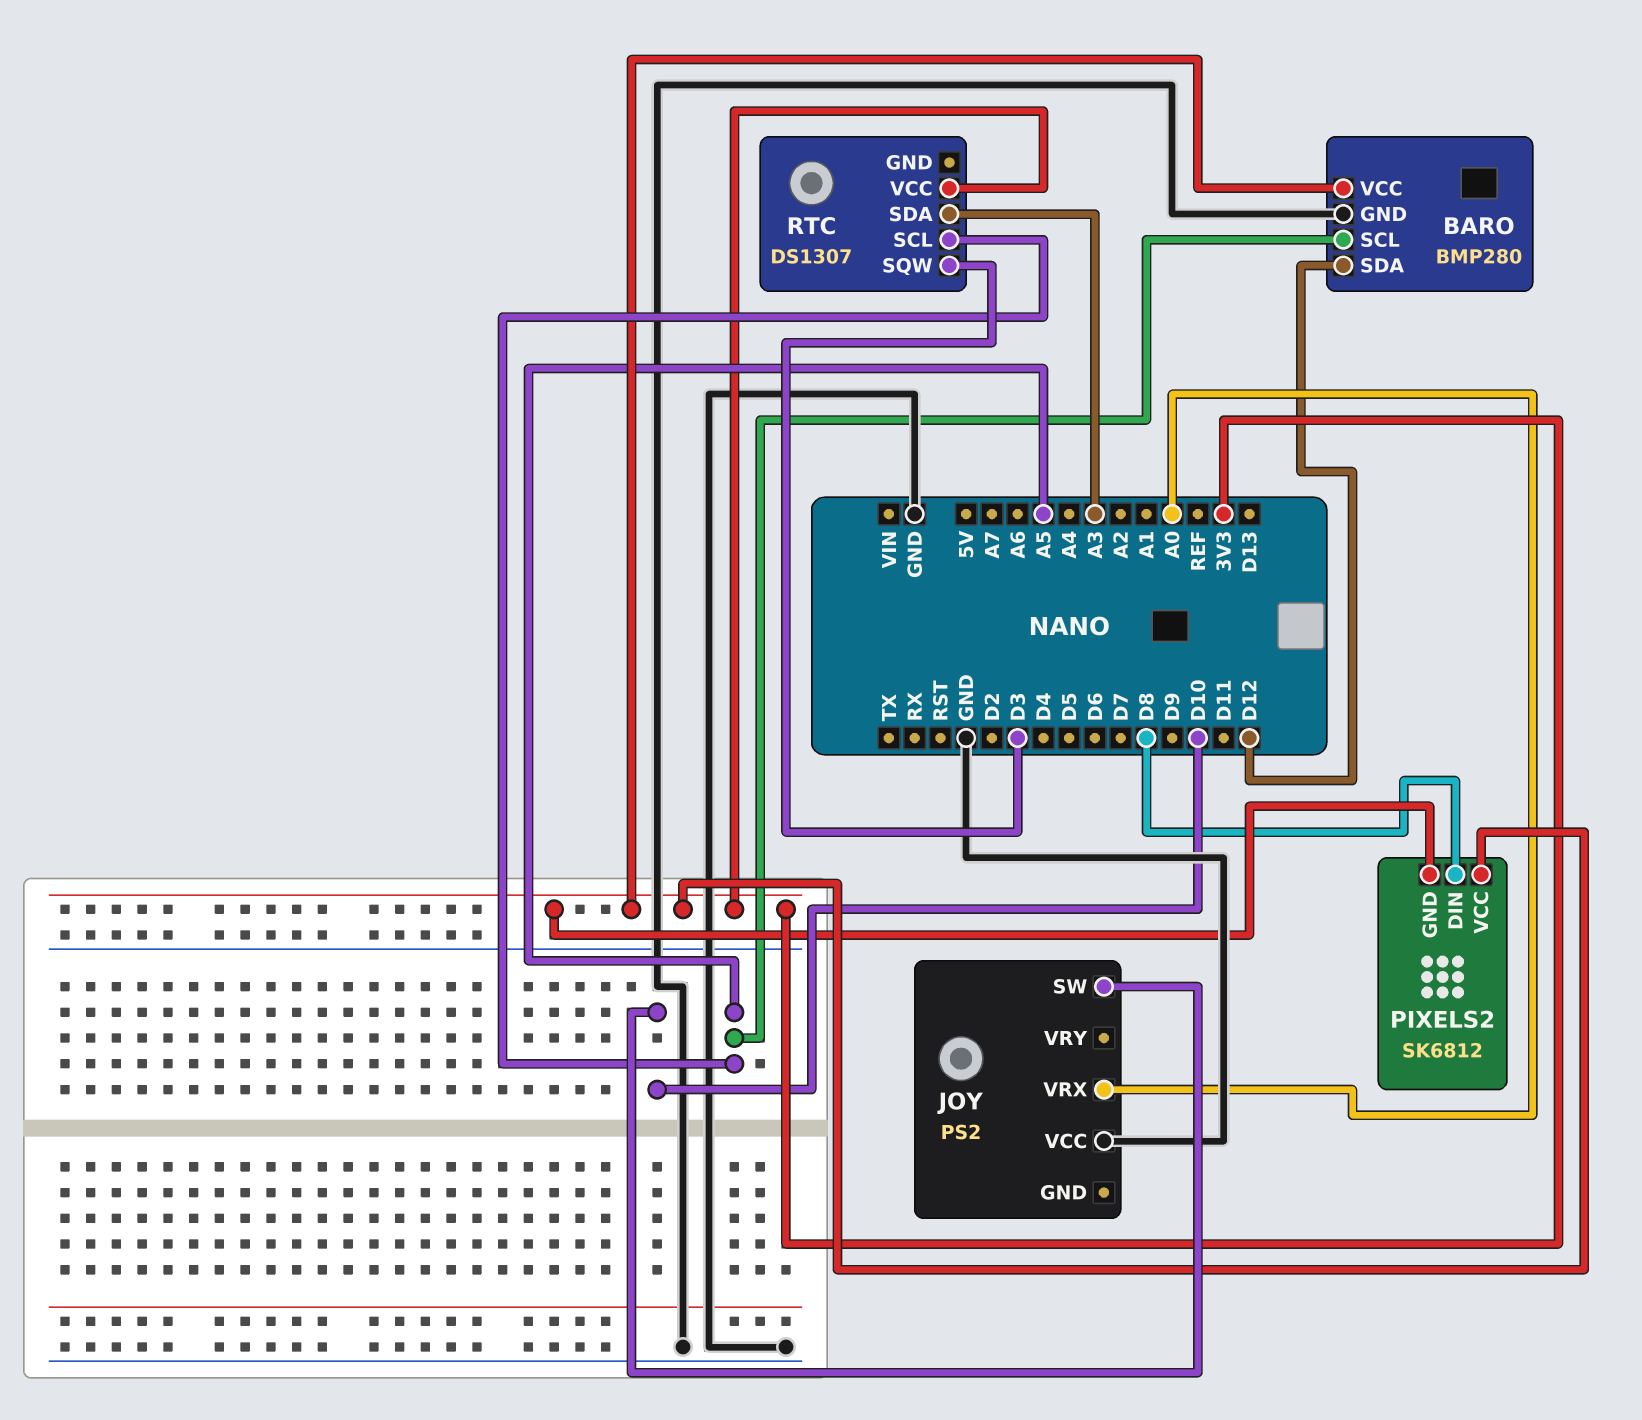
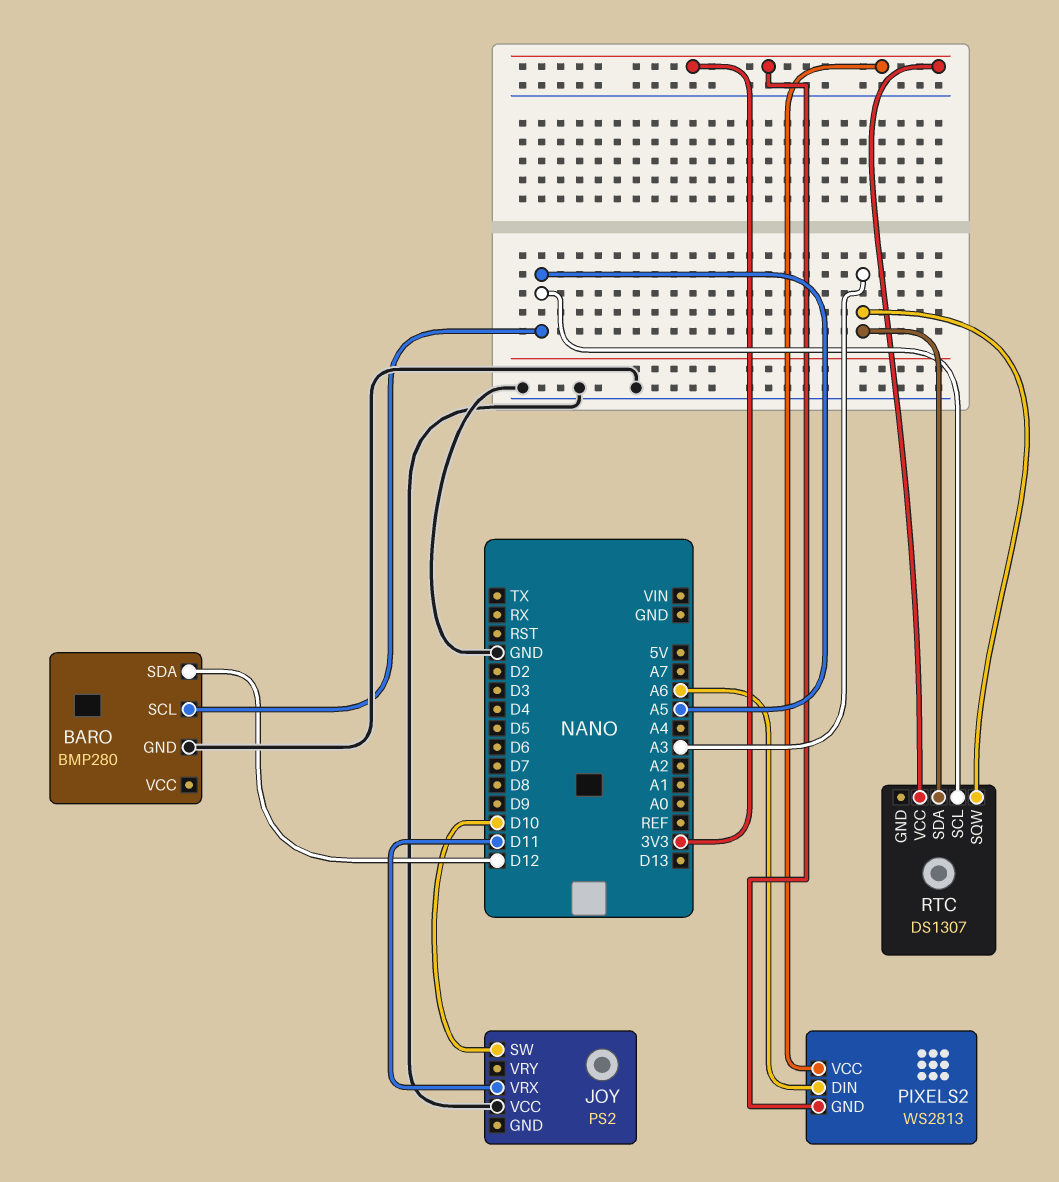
BARO pin VCC: 3V3 -> none
JOY pin VRX: A0 -> D11
PIXELS2: SK6812 -> WS2813
PIXELS2 pin DIN: D8 -> A6
RTC pin SQW: D3 -> A3

